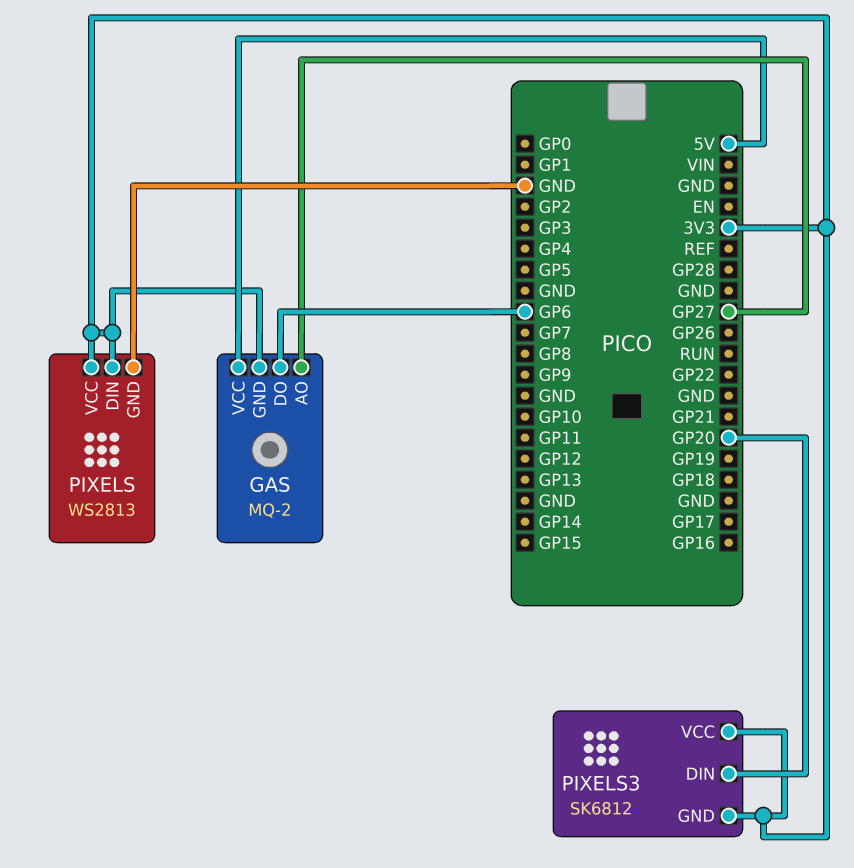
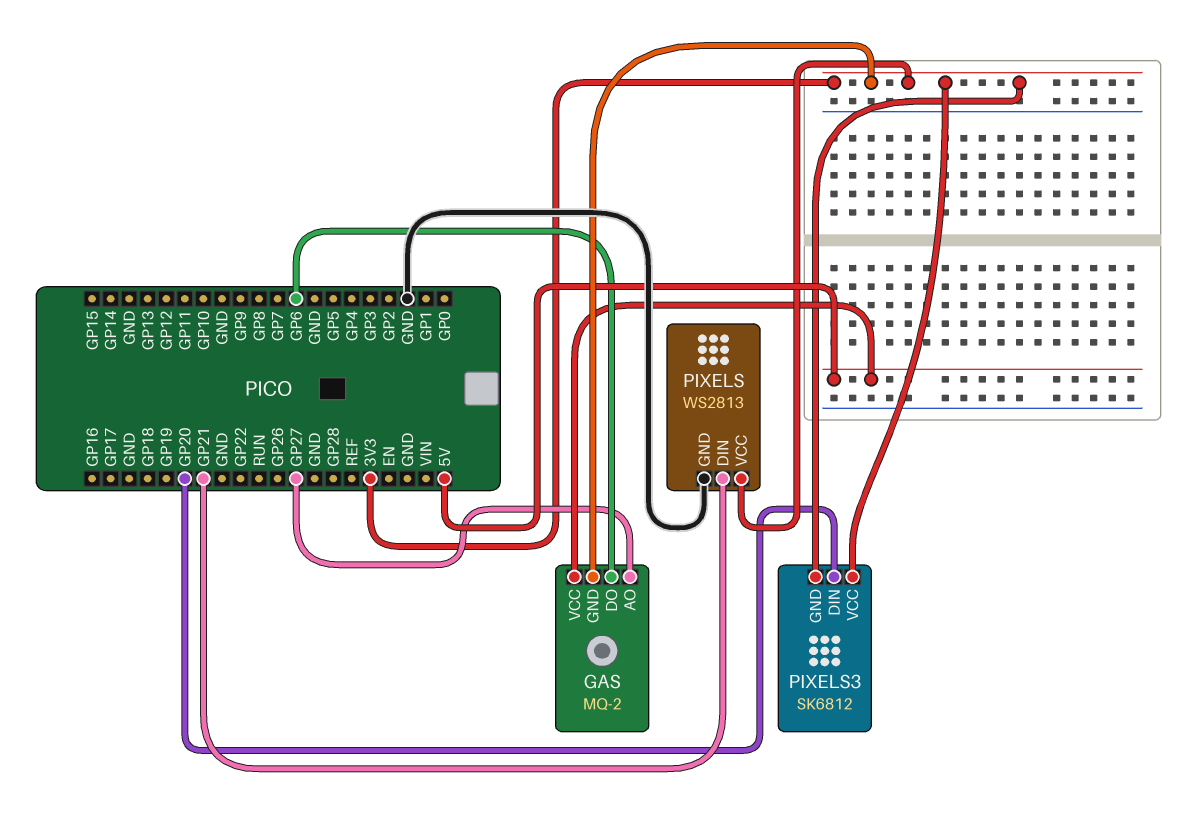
PIXELS pin DIN: 3V3 -> GP21

